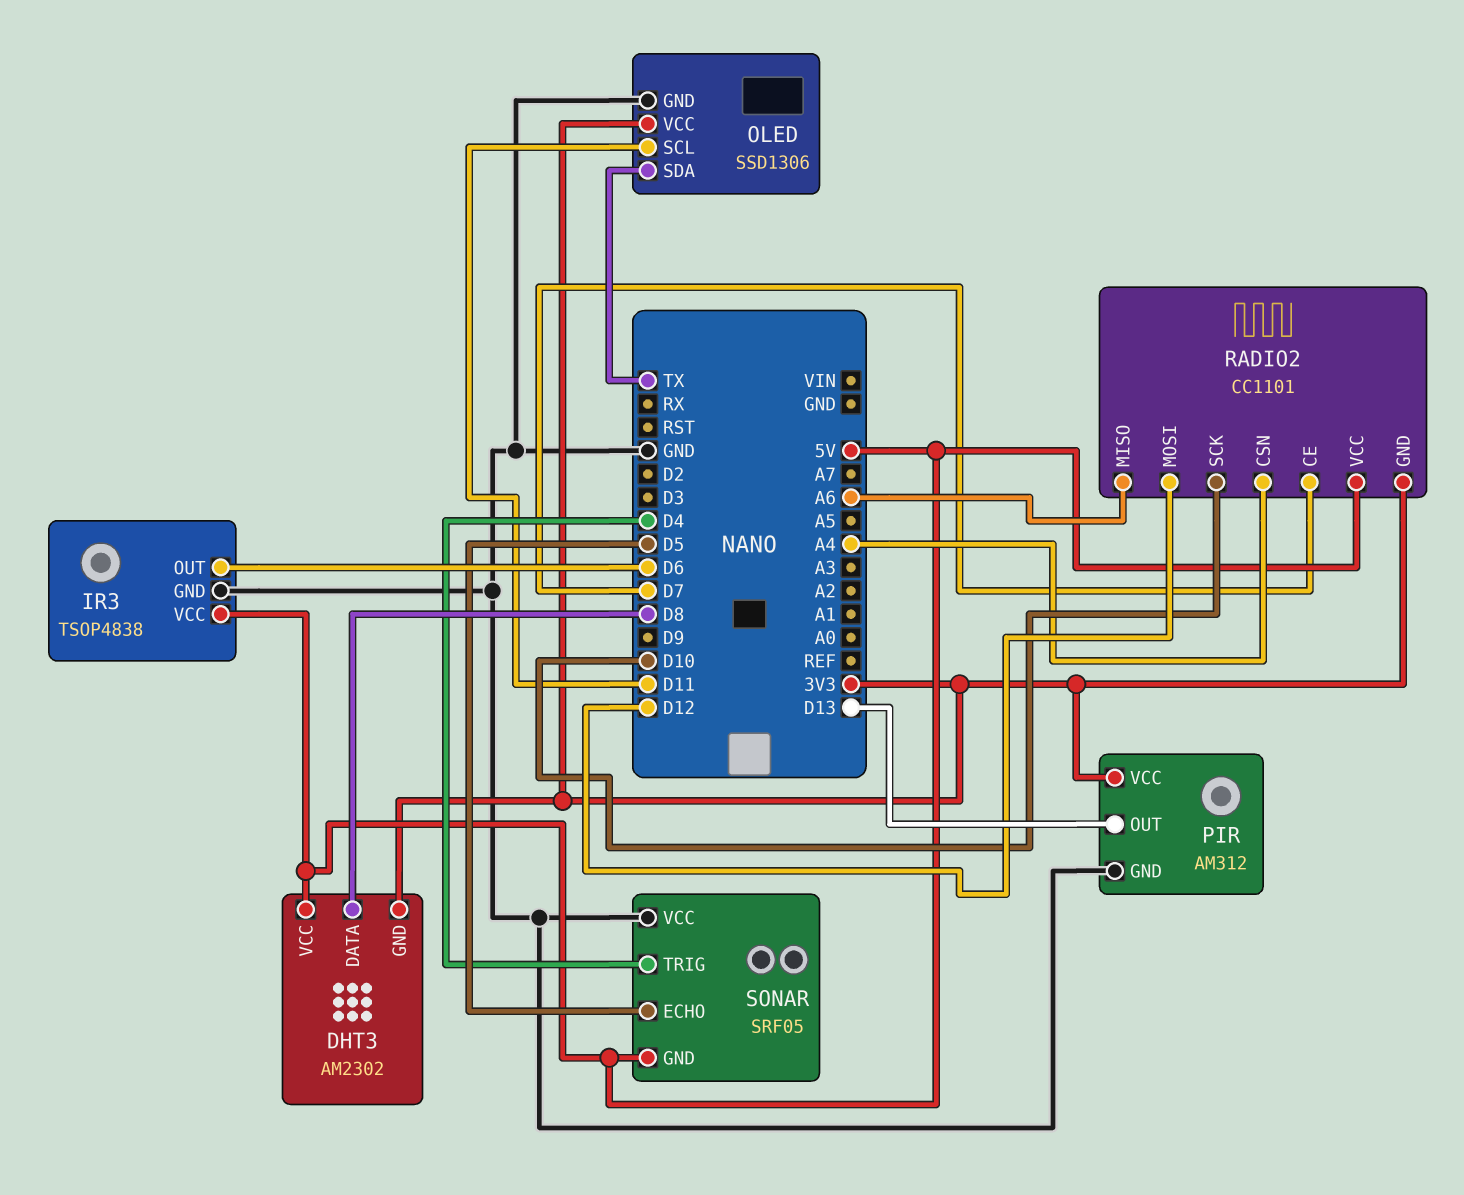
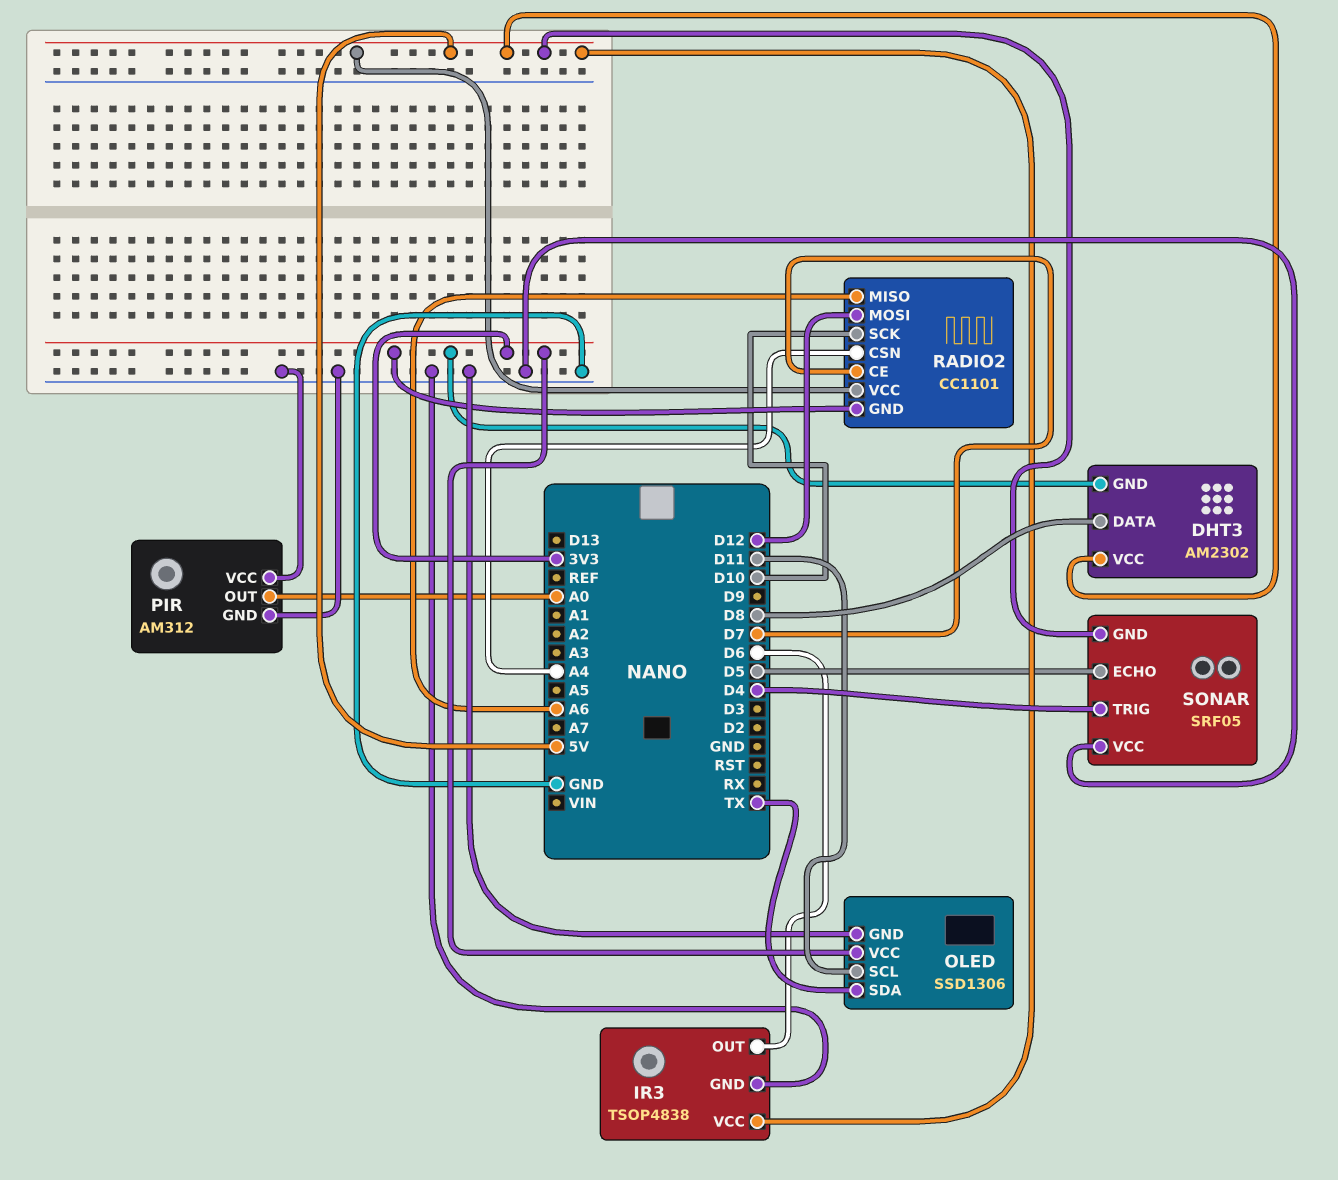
PIR pin OUT: D13 -> A0
PIR pin VCC: 3V3 -> GND

